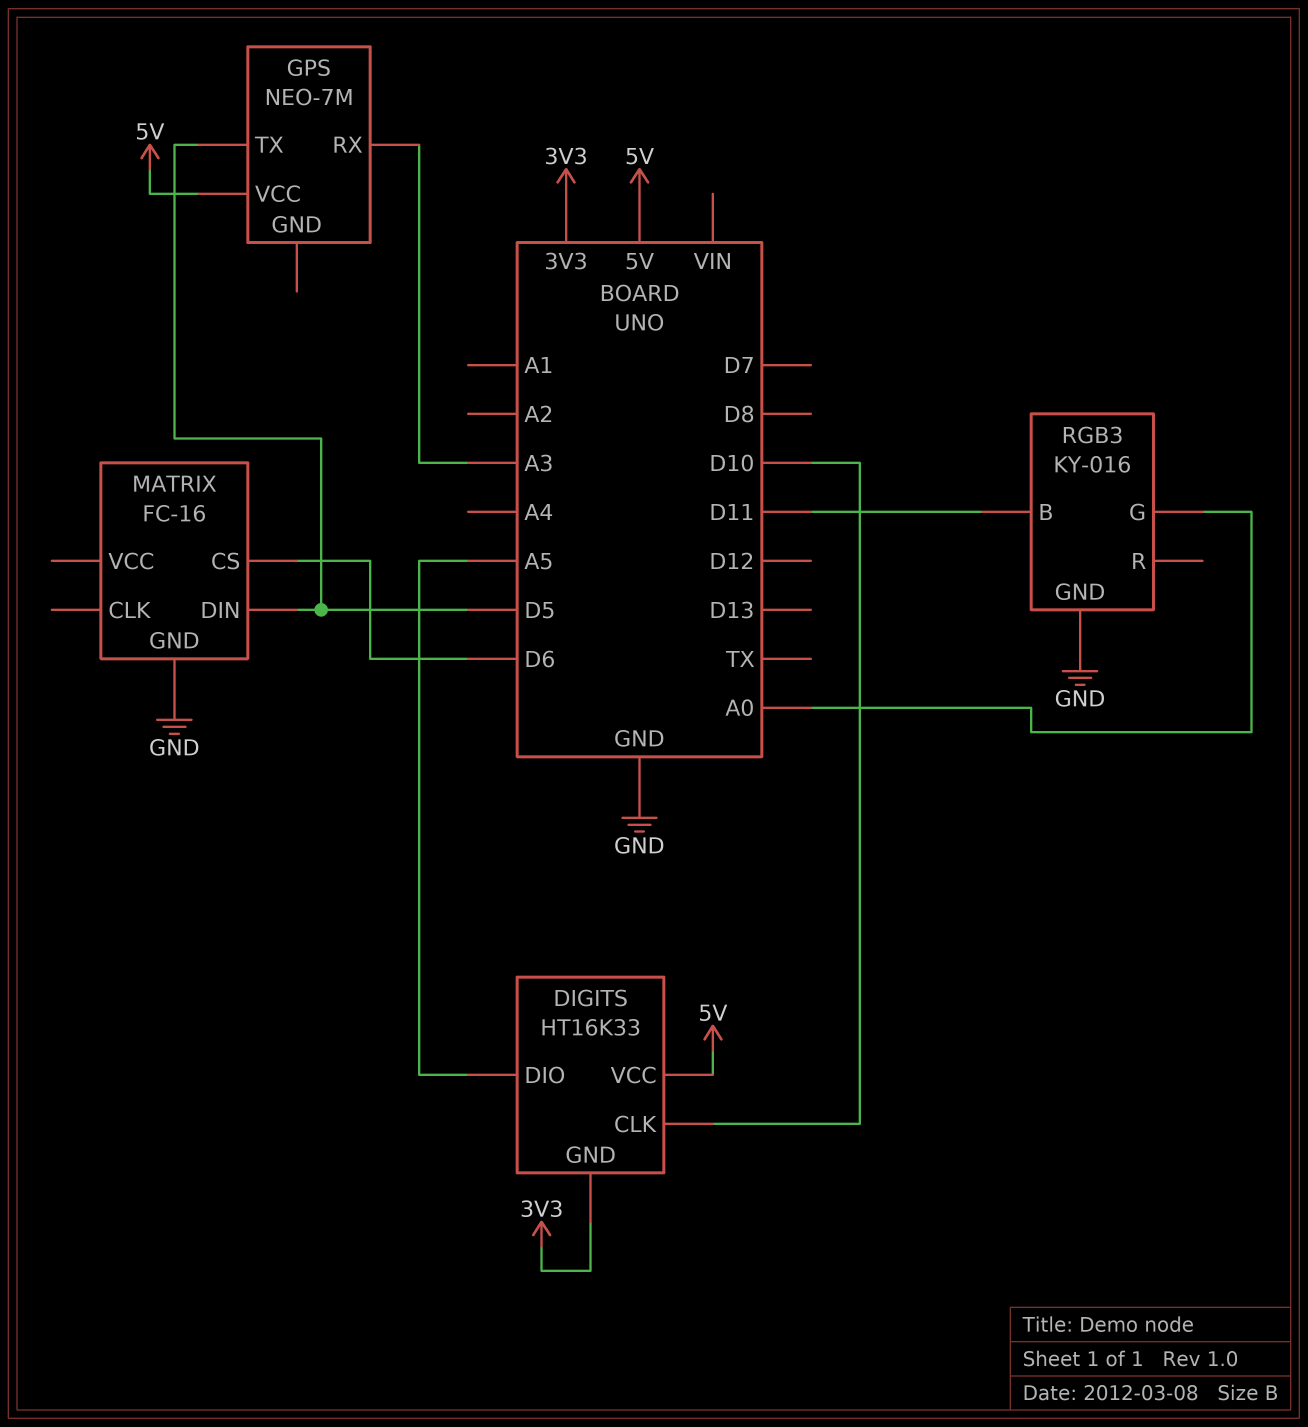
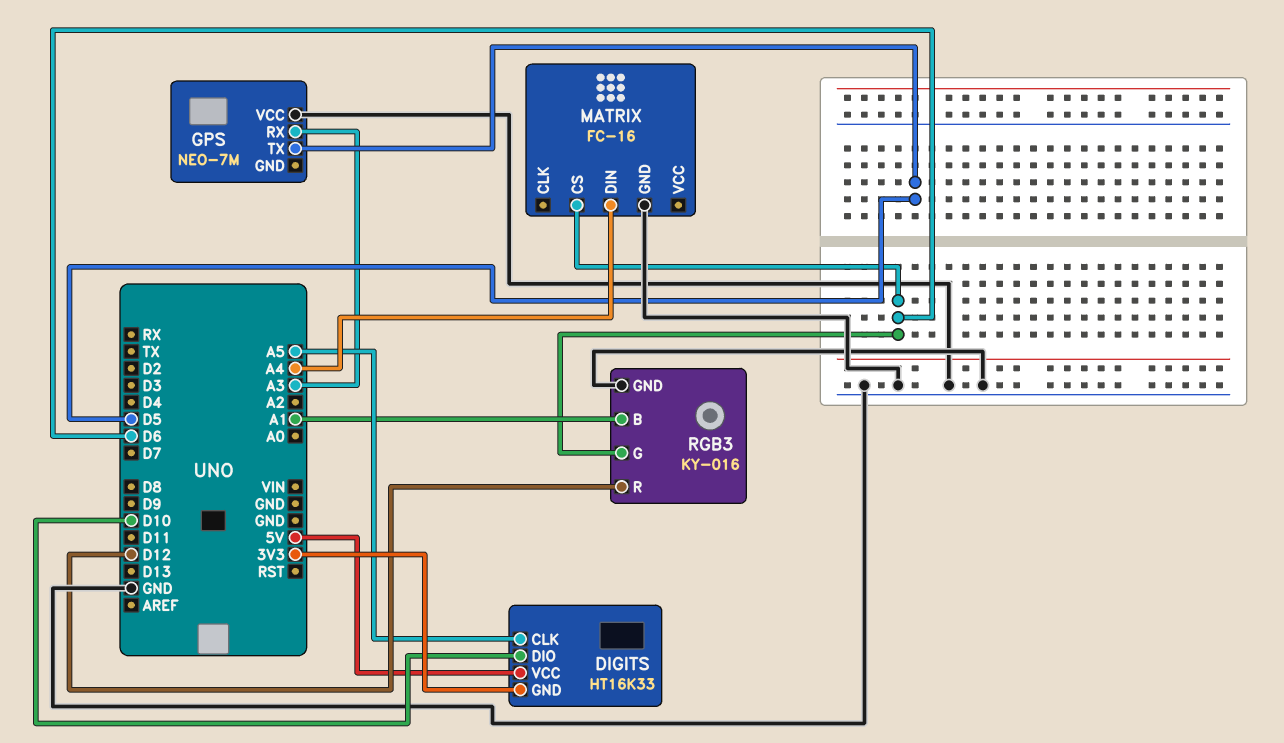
DIGITS pin CLK: D10 -> A5
DIGITS pin DIO: A5 -> D10
GPS pin VCC: 5V -> GND
MATRIX pin DIN: D5 -> A4
RGB3 pin B: D11 -> A1
RGB3 pin G: A0 -> D6
RGB3 pin R: none -> D12

